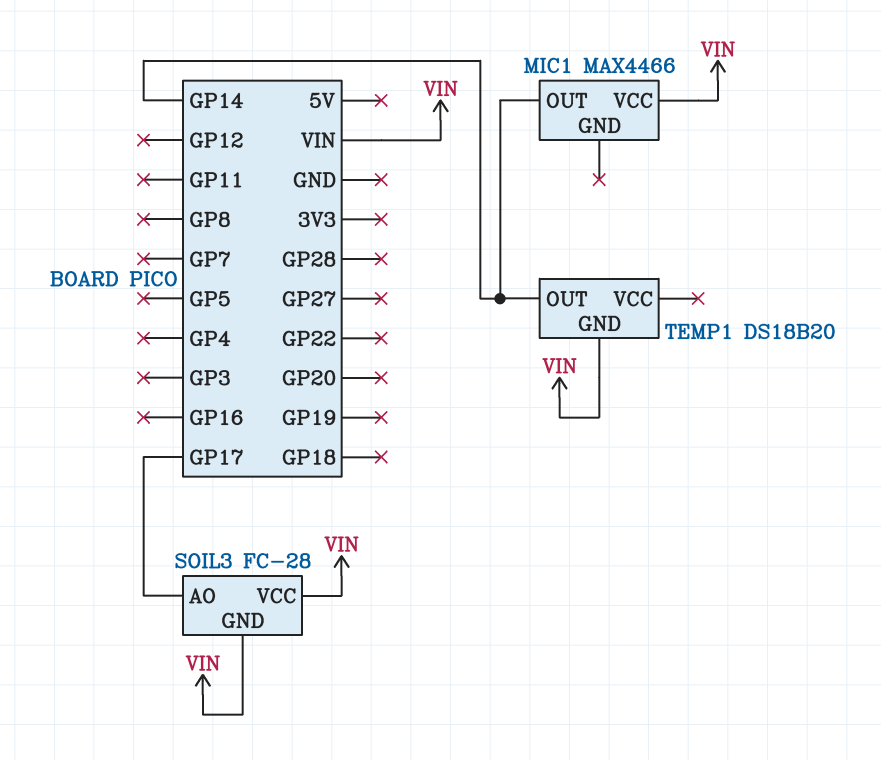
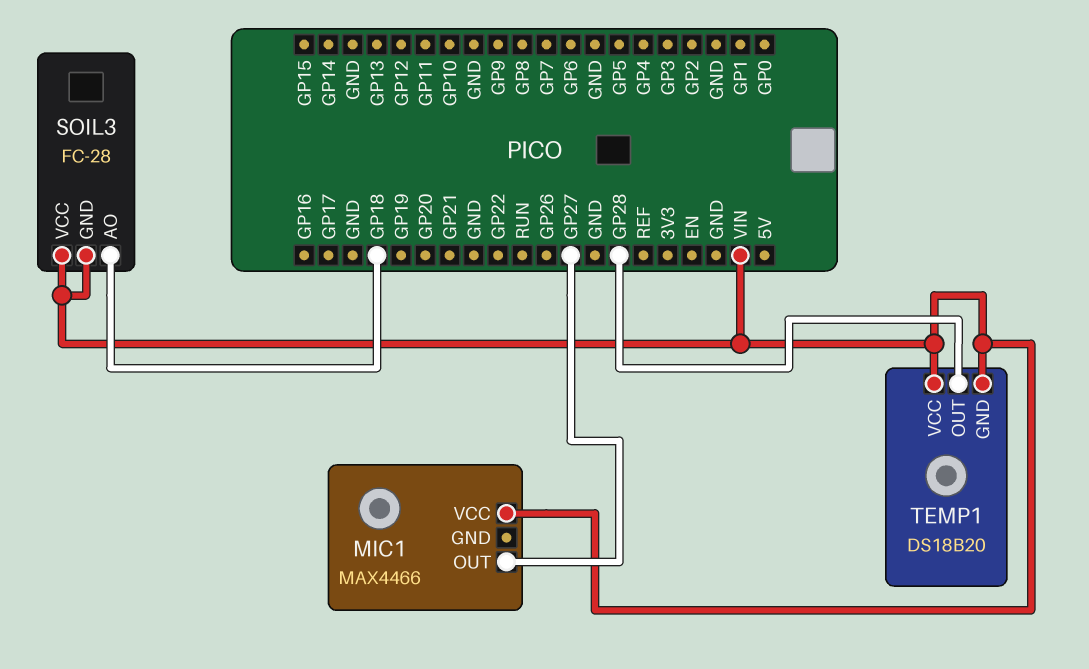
MIC1 pin OUT: GP14 -> GP27
SOIL3 pin AO: GP17 -> GP18
TEMP1 pin OUT: GP14 -> GP28
TEMP1 pin VCC: none -> VIN

